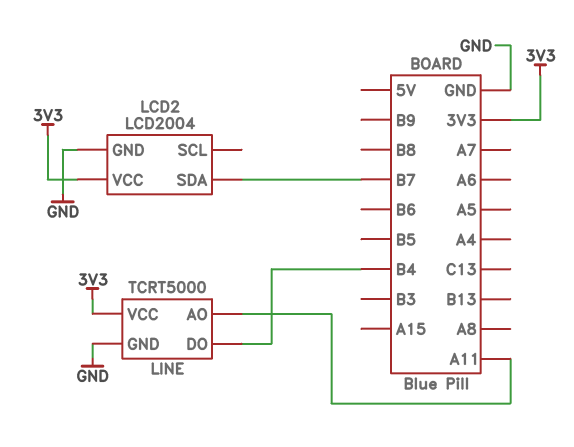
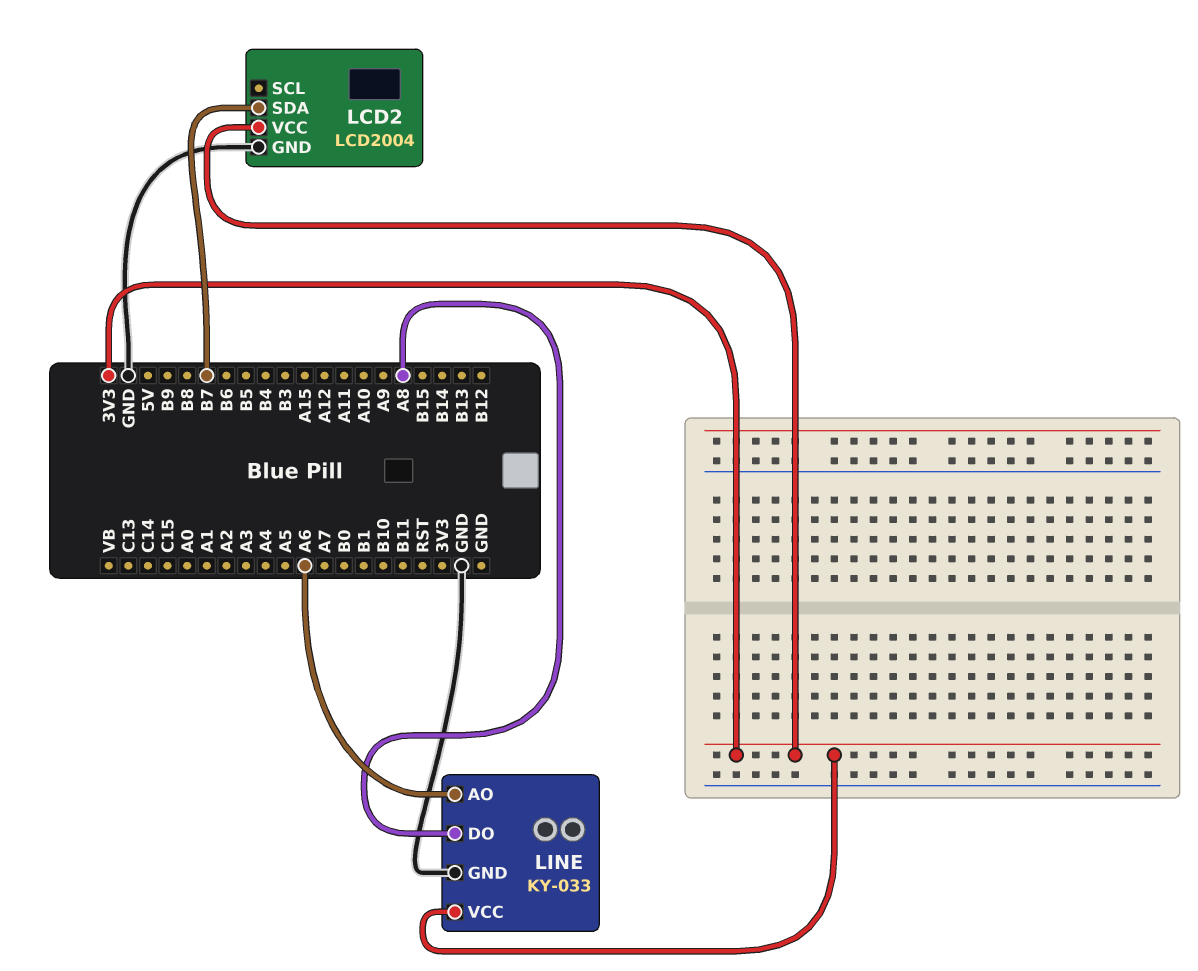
LINE: TCRT5000 -> KY-033
LINE pin AO: A11 -> A6
LINE pin DO: B4 -> A8

